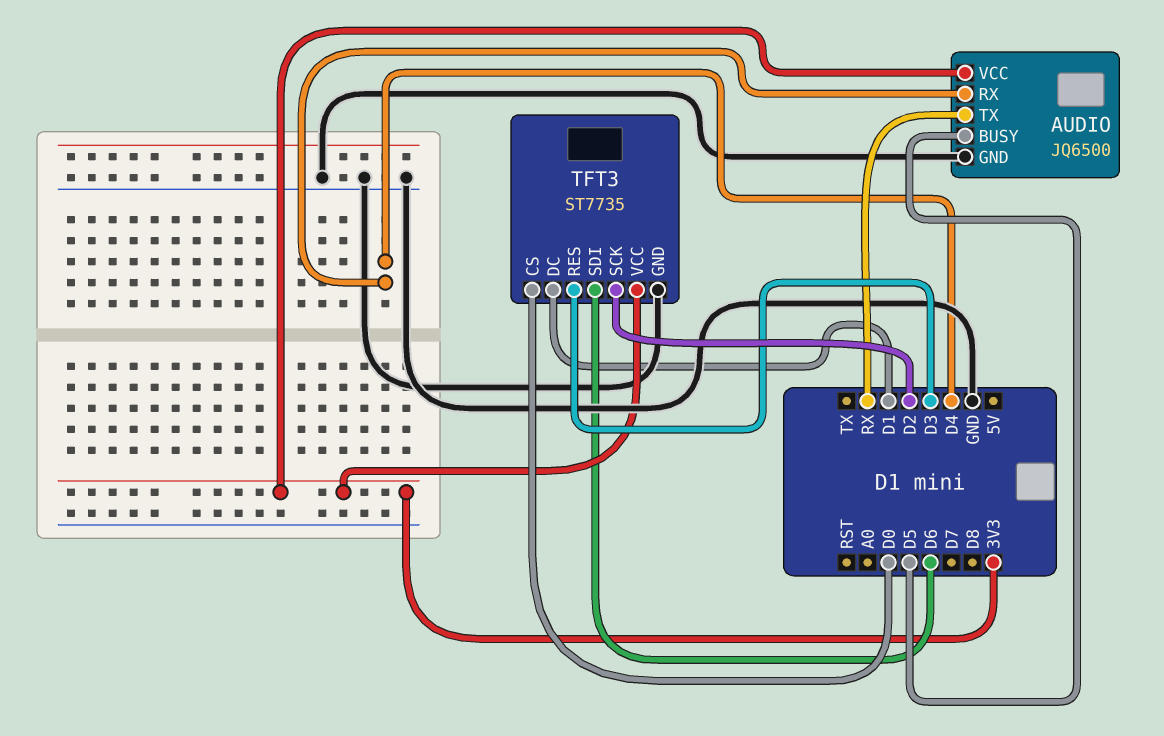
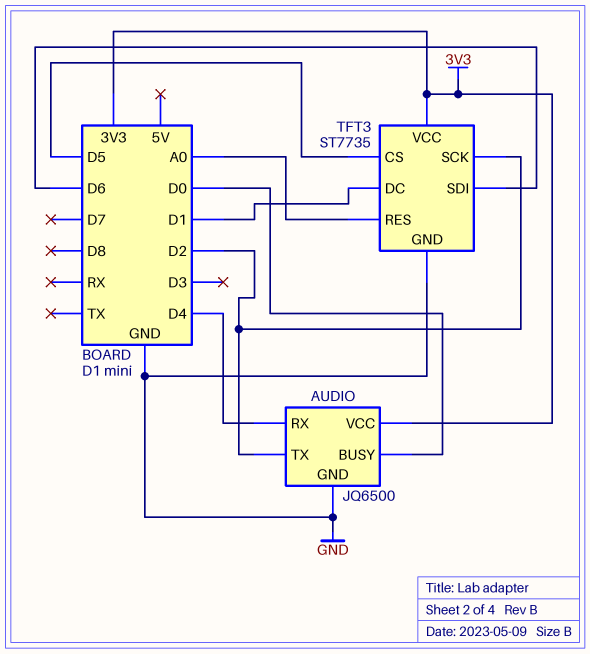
AUDIO pin BUSY: D5 -> D0
AUDIO pin TX: RX -> D2
TFT3 pin CS: D0 -> D5
TFT3 pin RES: D3 -> A0

